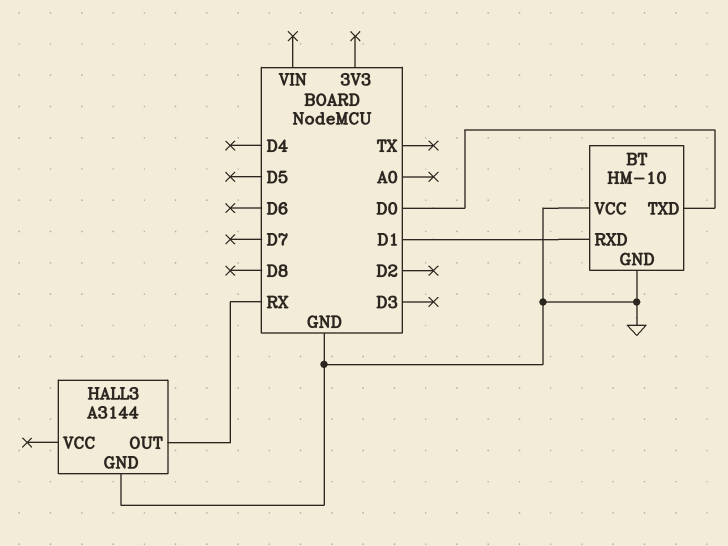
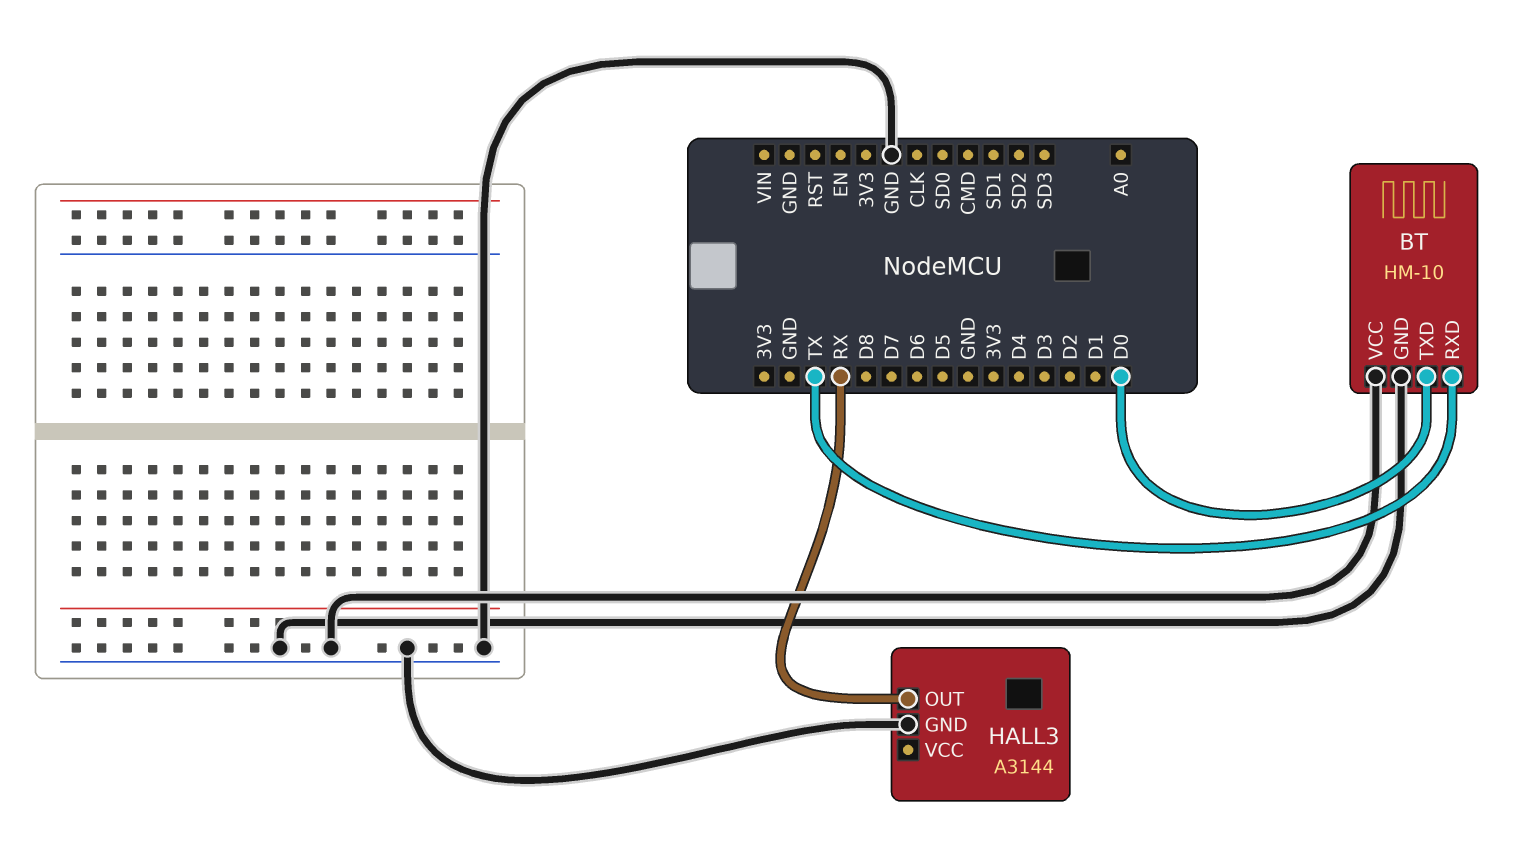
BT pin RXD: D1 -> TX

